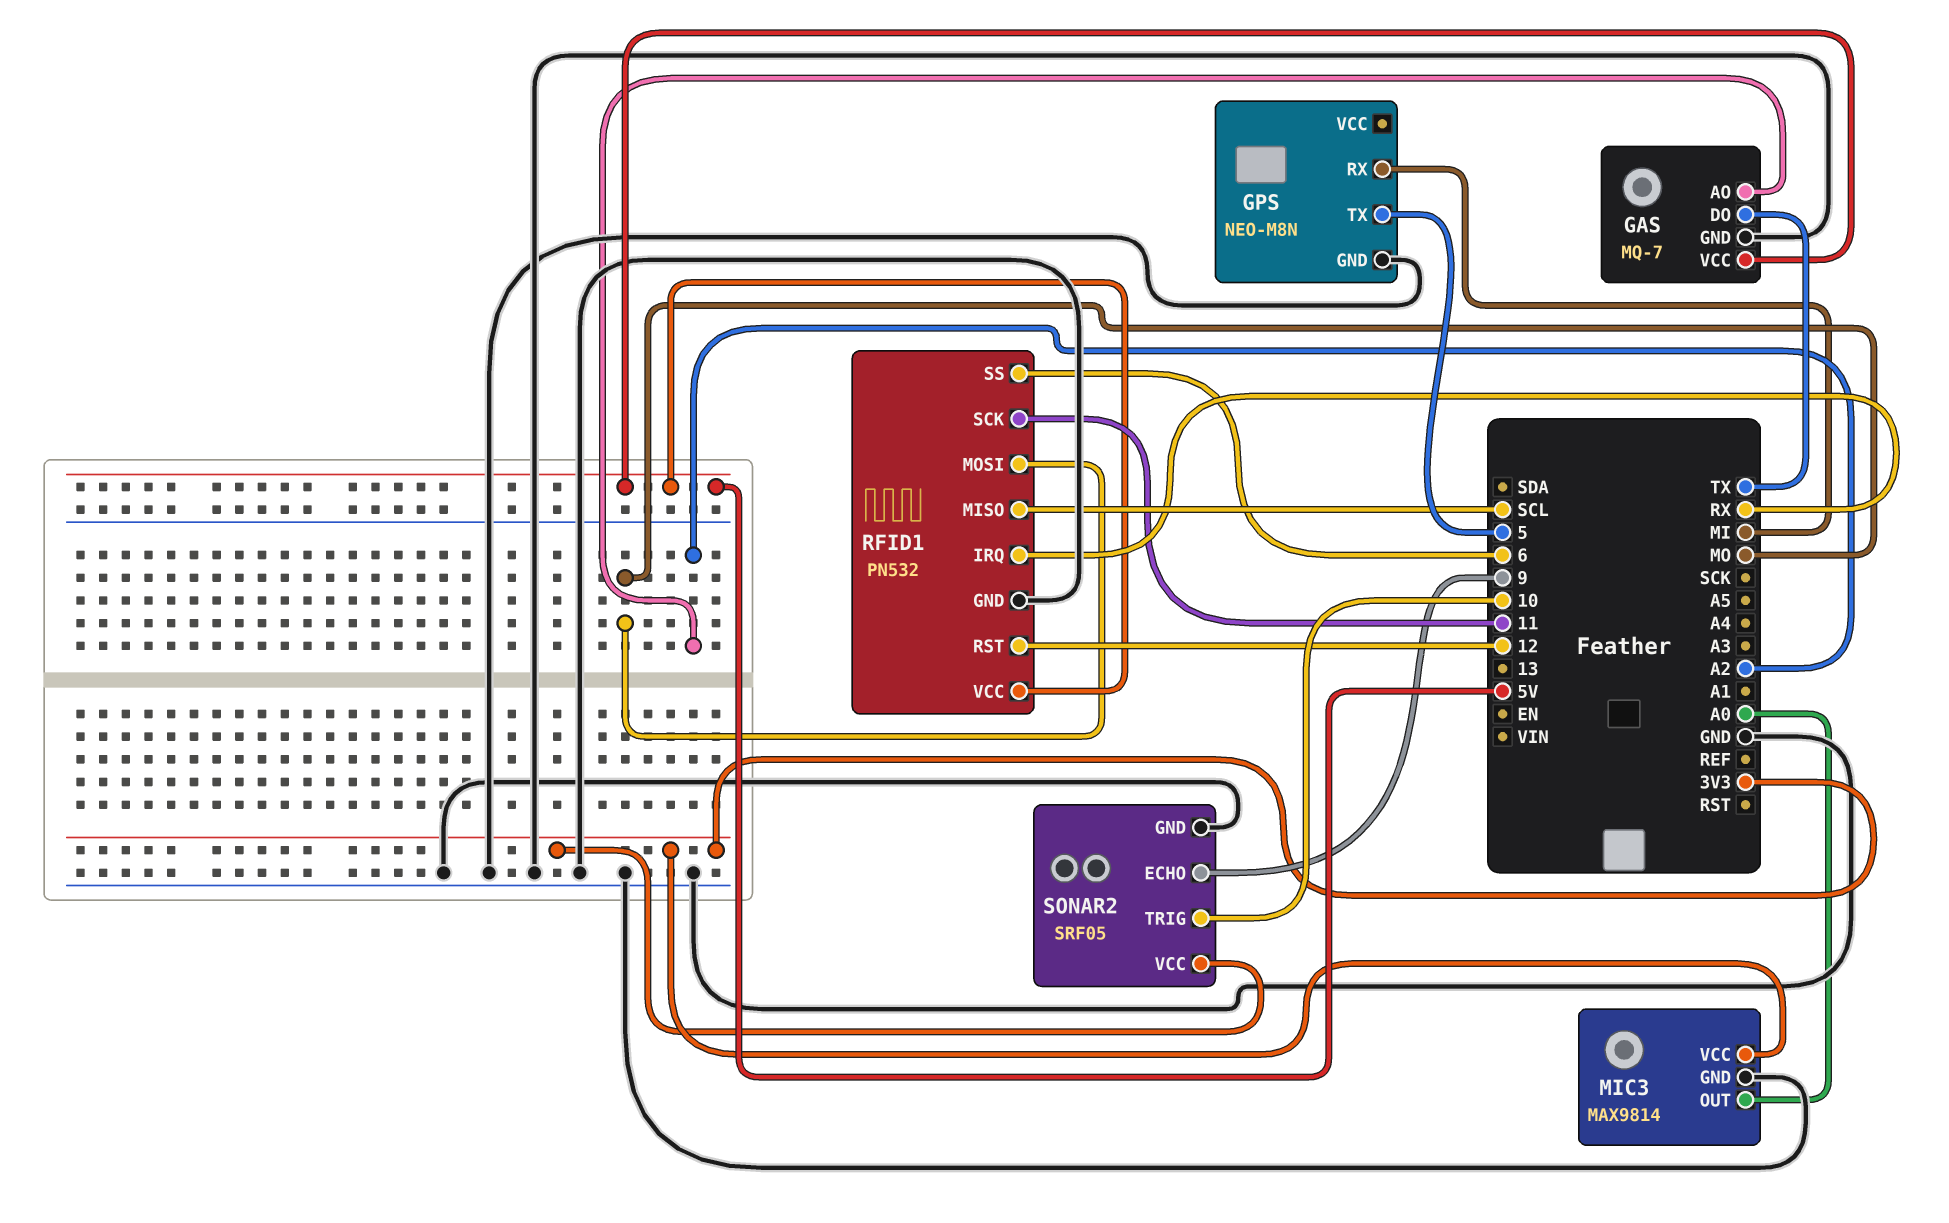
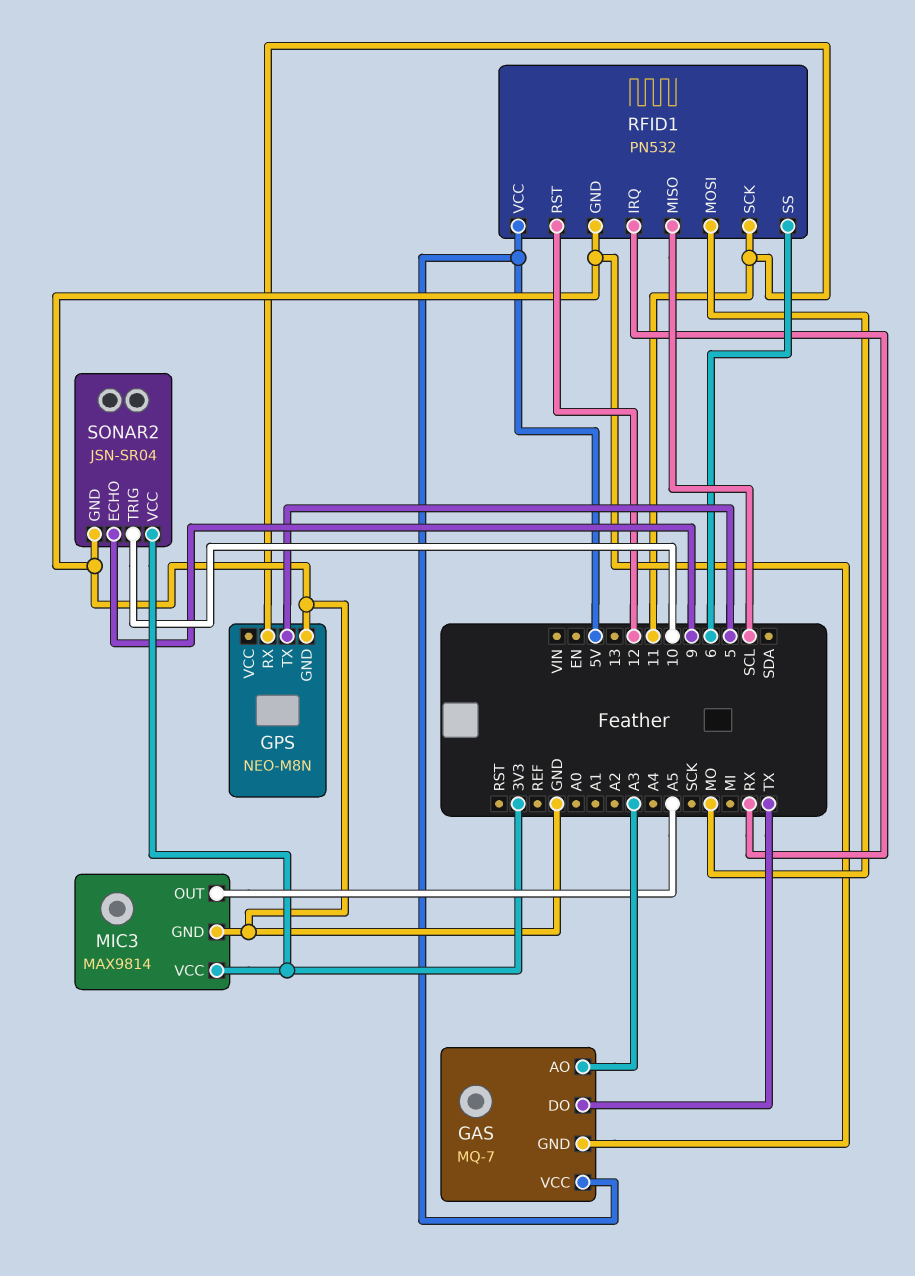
GAS pin AO: A2 -> A3
GPS pin RX: MI -> 11
MIC3 pin OUT: A0 -> A5
SONAR2: SRF05 -> JSN-SR04

